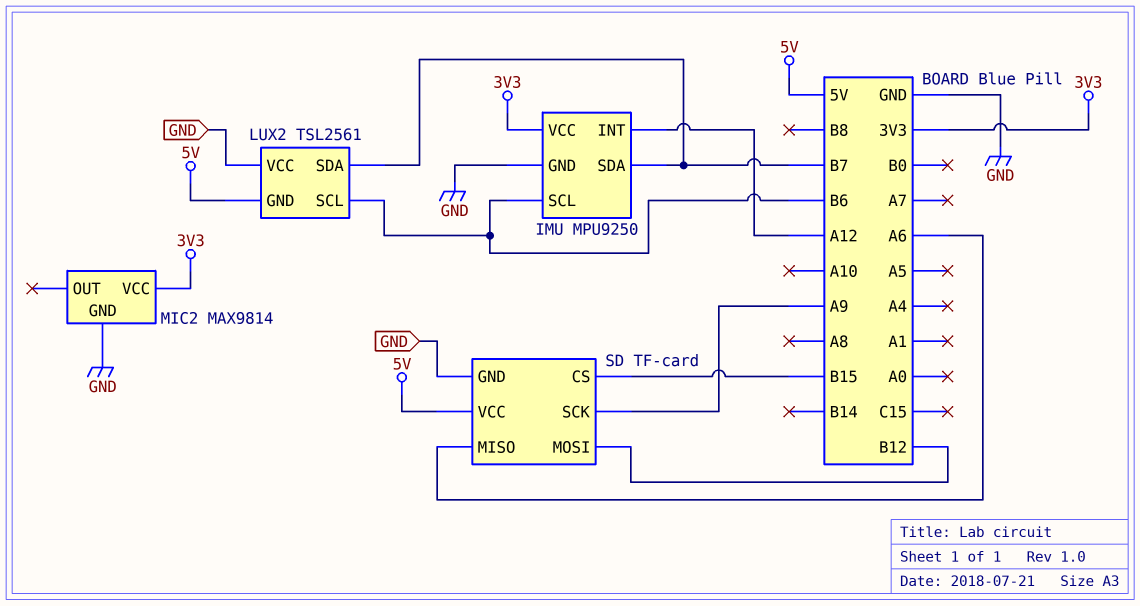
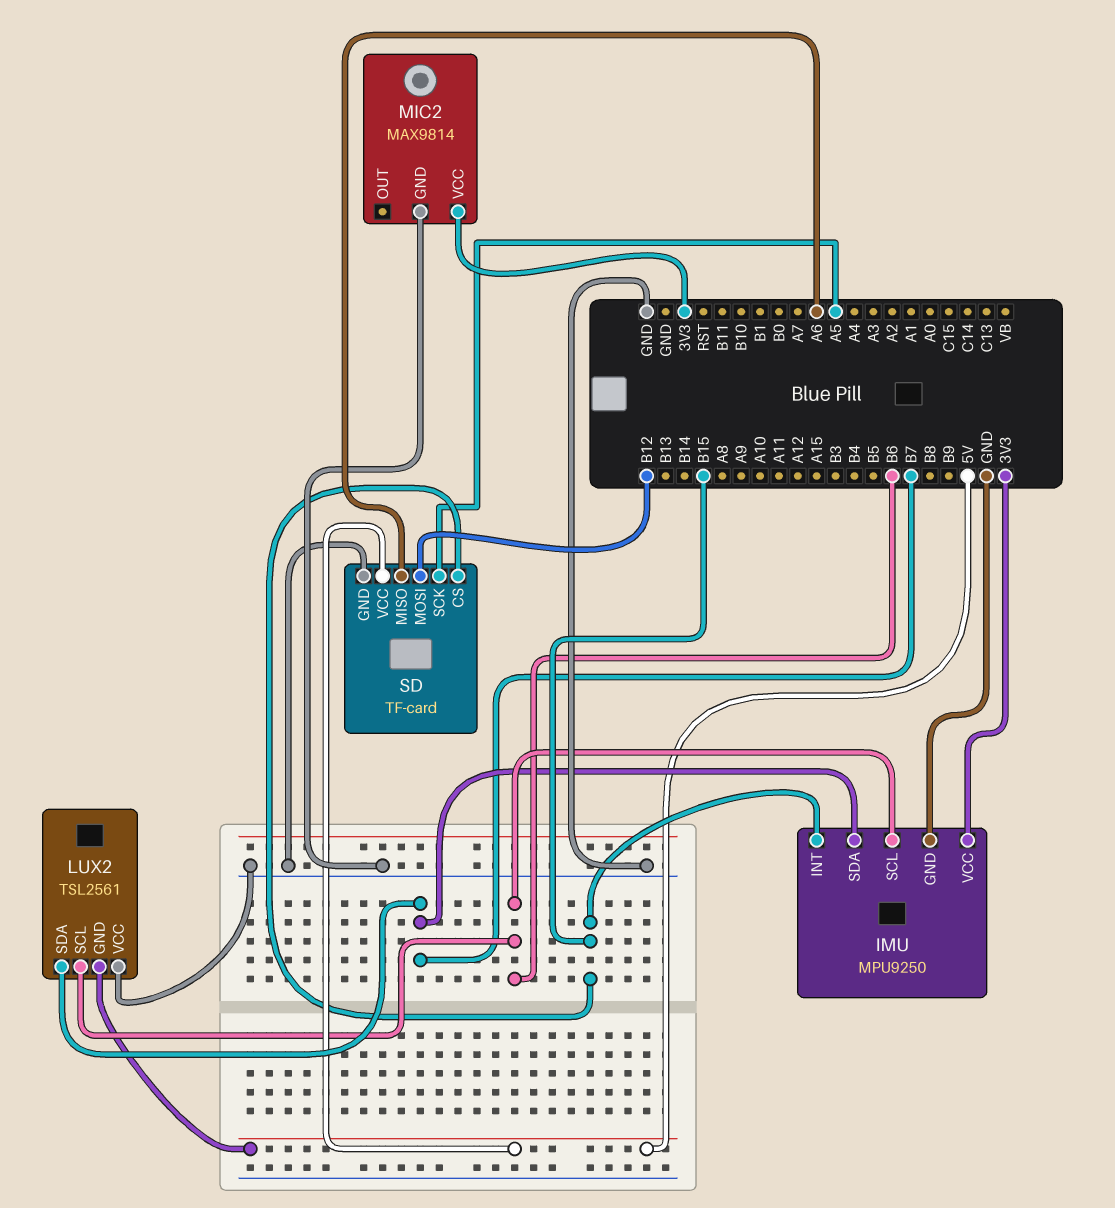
IMU pin INT: A12 -> B15
SD pin SCK: A9 -> A5

